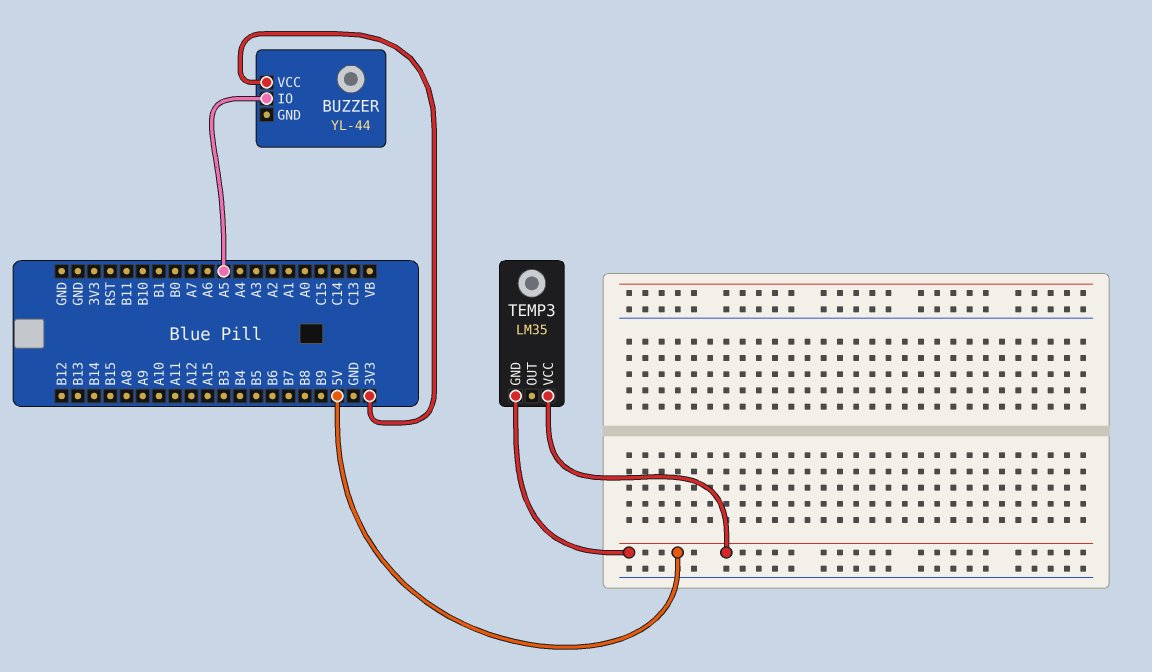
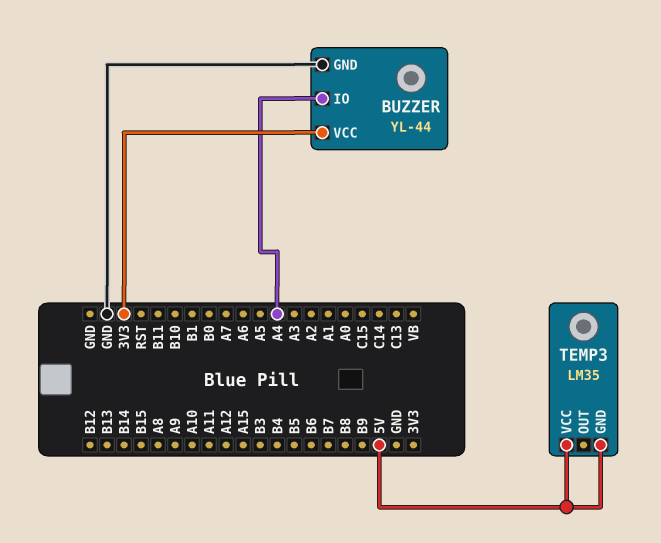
BUZZER pin GND: none -> GND
BUZZER pin IO: A5 -> A4

